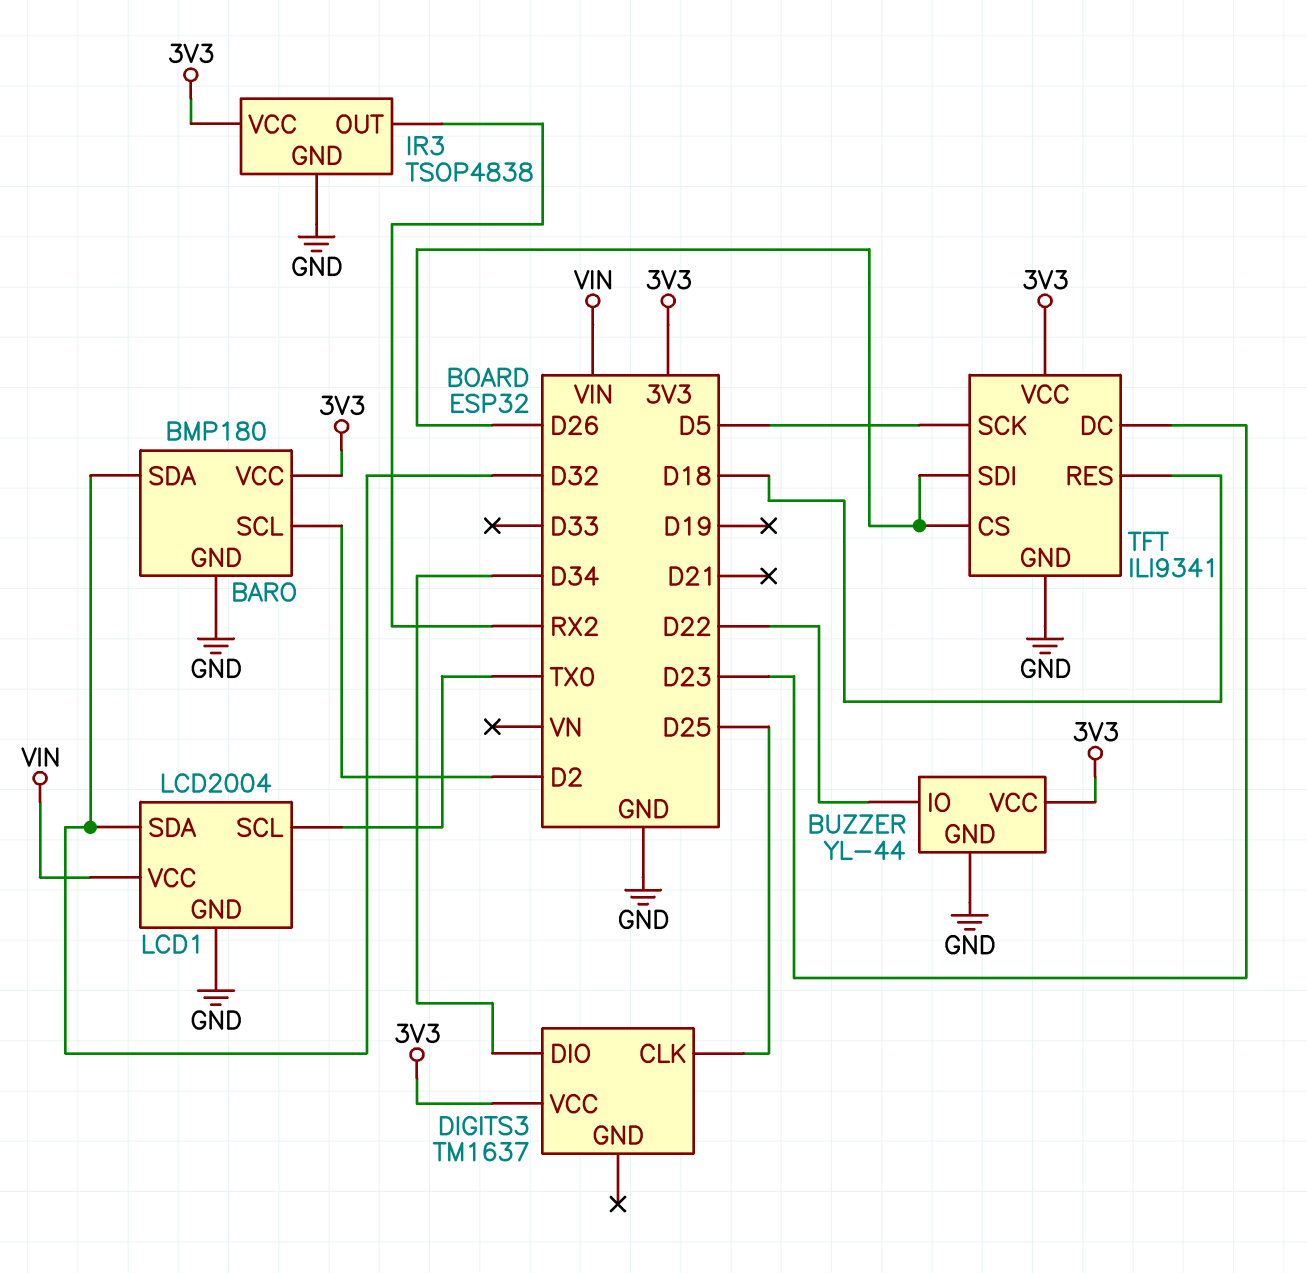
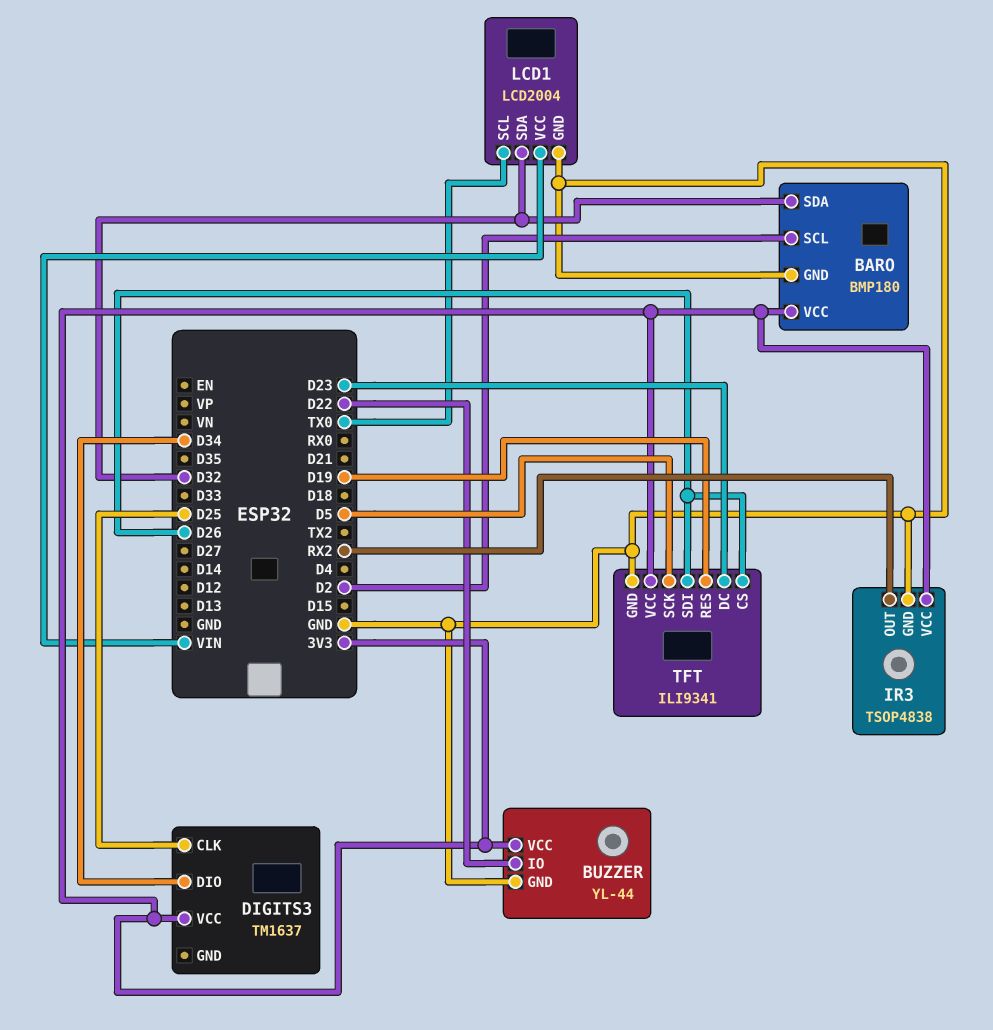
TFT pin RES: D18 -> D19

